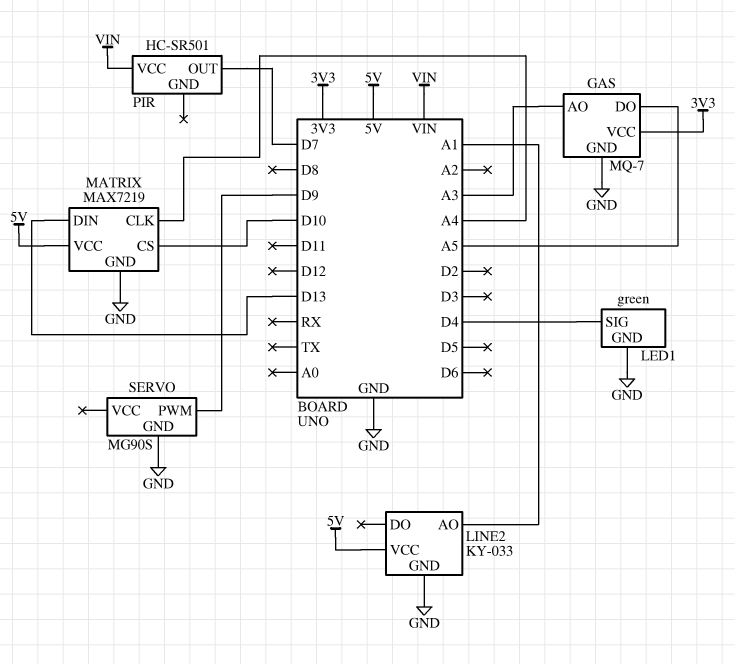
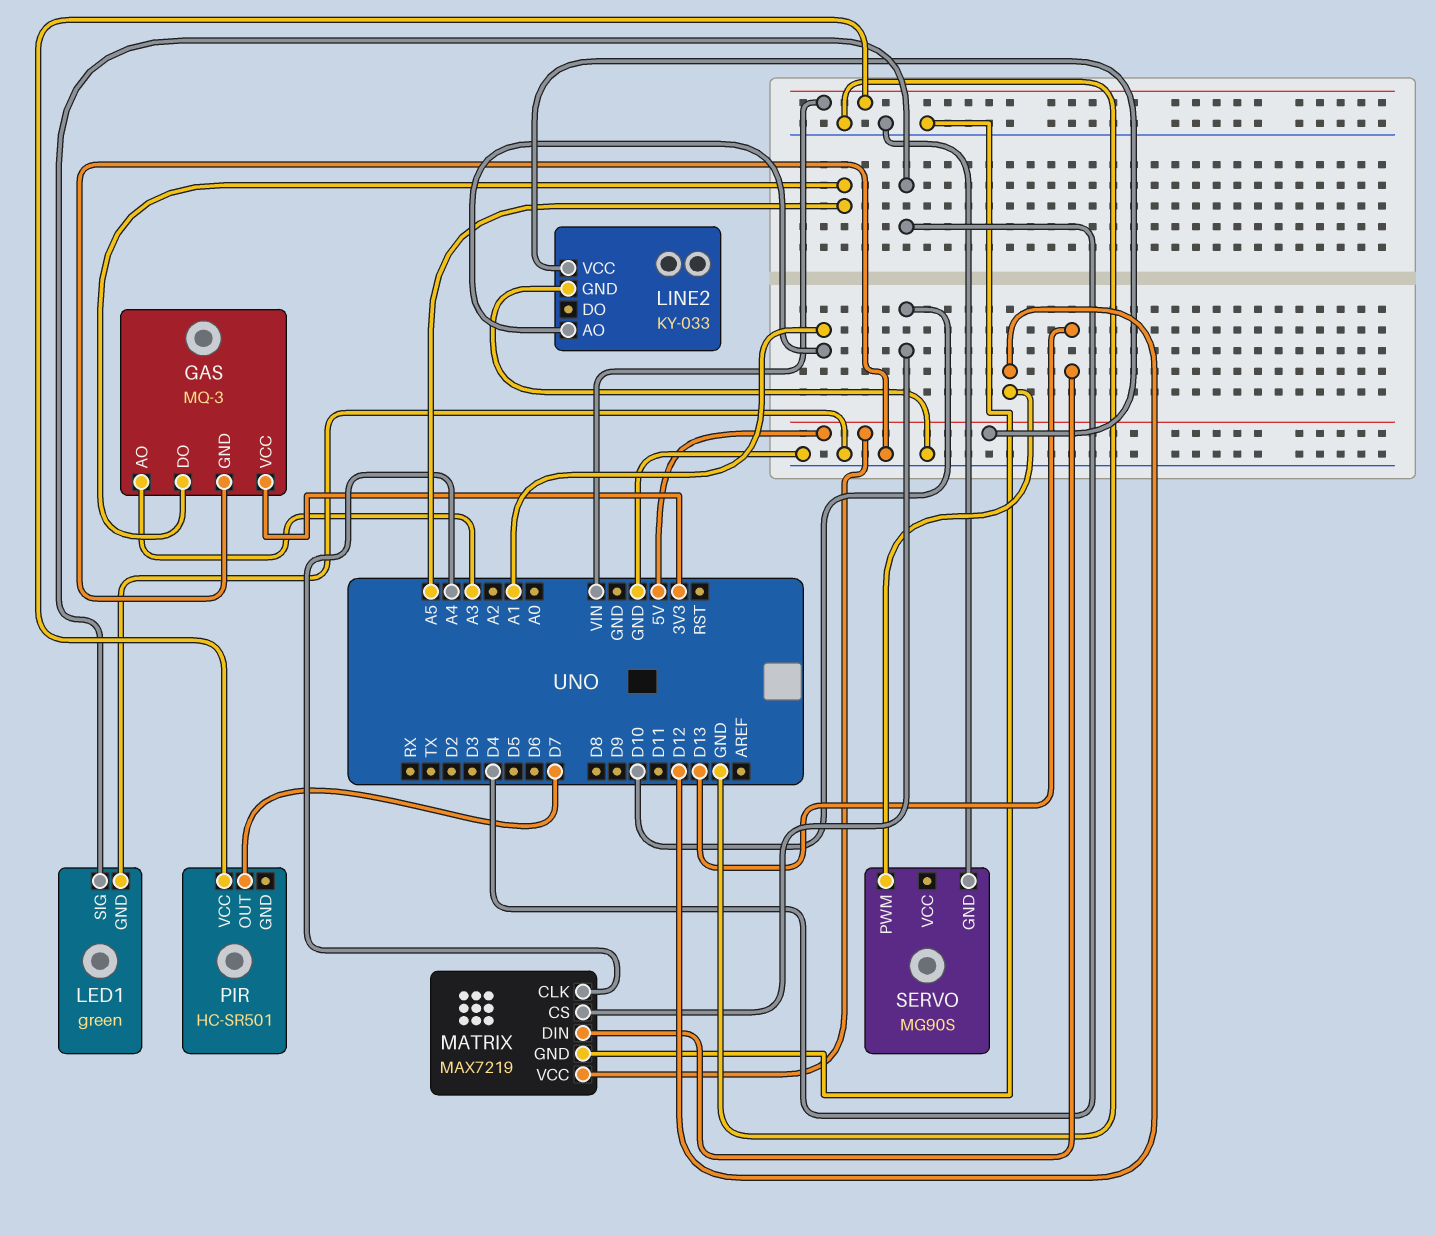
GAS: MQ-7 -> MQ-3
SERVO pin PWM: D9 -> D12

